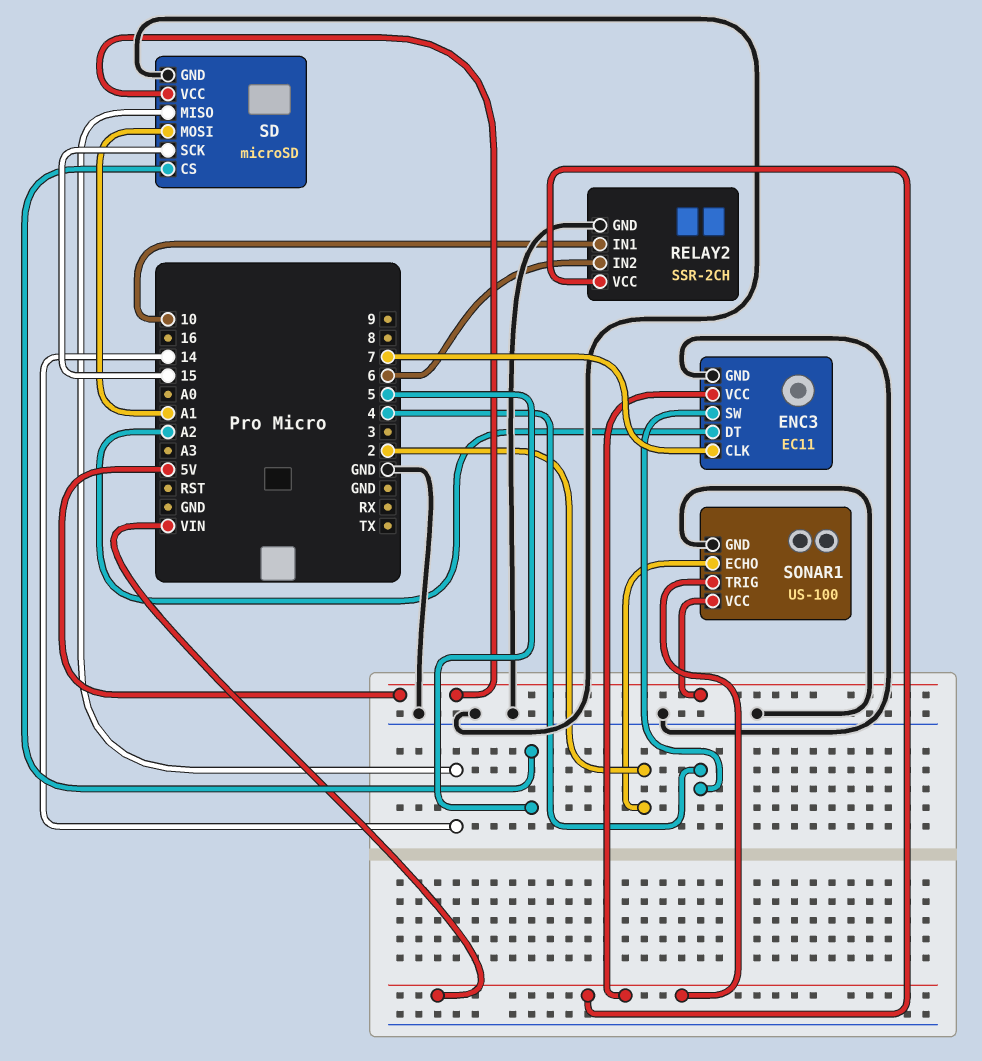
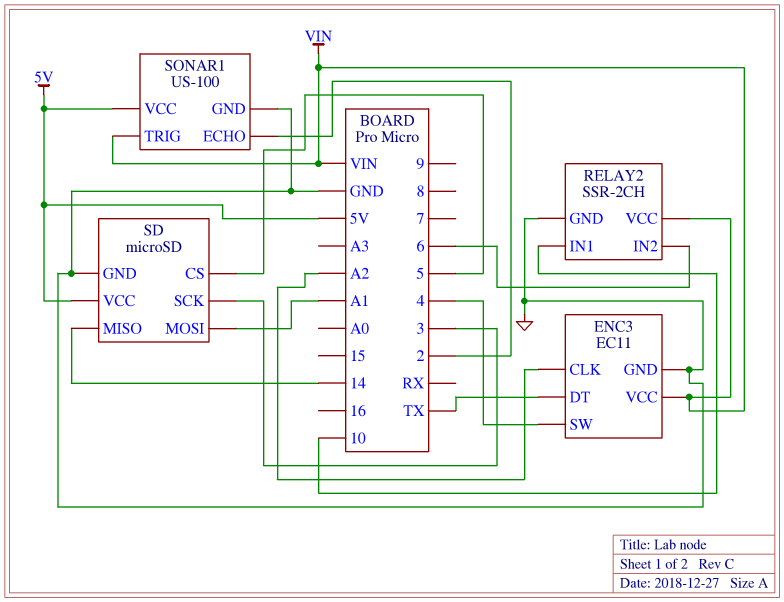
ENC3 pin CLK: 7 -> A2
ENC3 pin DT: A2 -> TX
SD pin SCK: 15 -> 3

